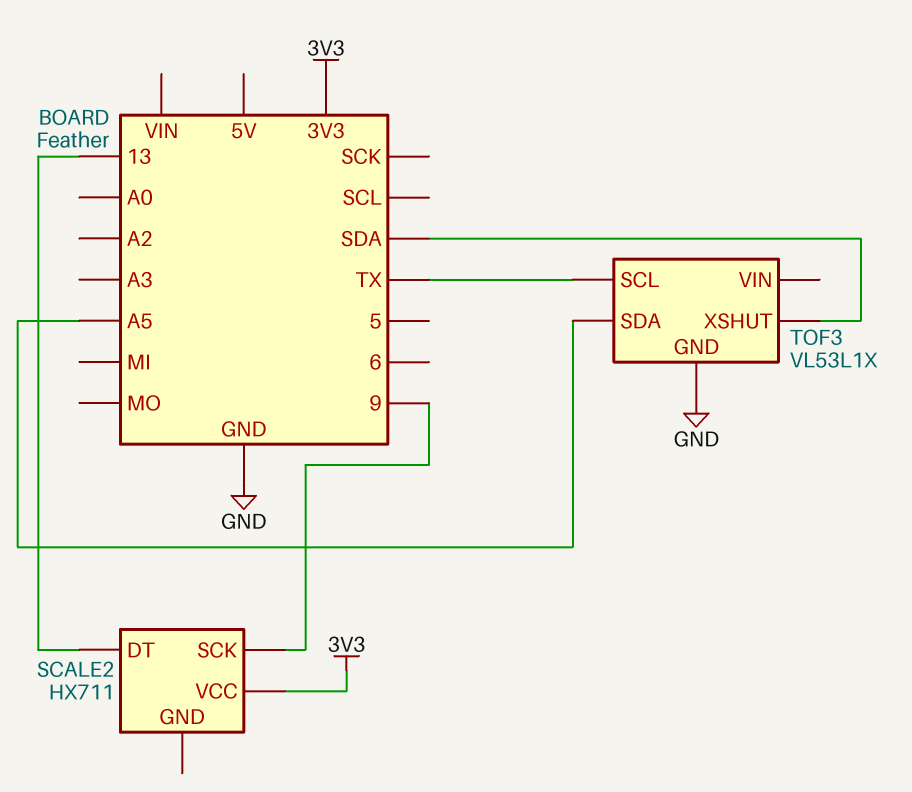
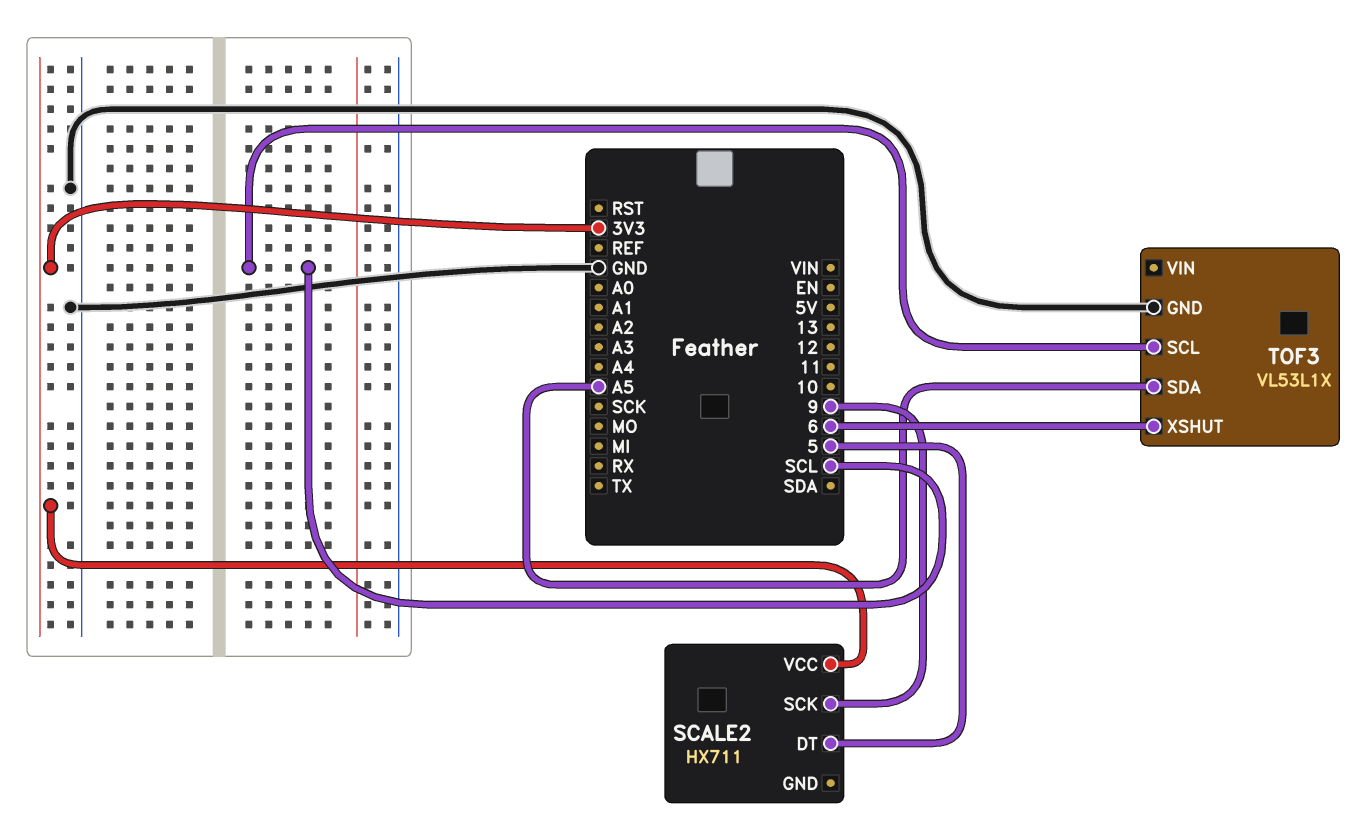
SCALE2 pin DT: 13 -> 5
TOF3 pin SCL: TX -> SCL
TOF3 pin XSHUT: SDA -> 6

